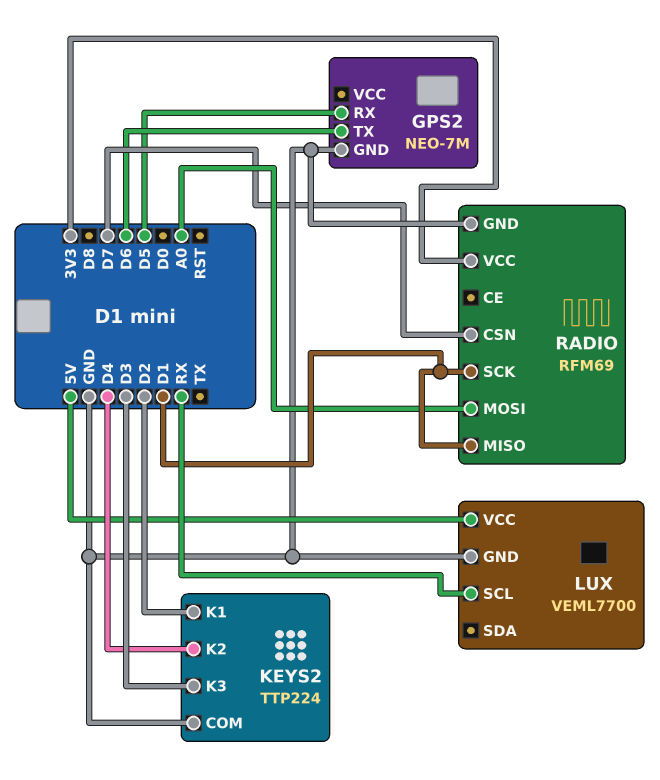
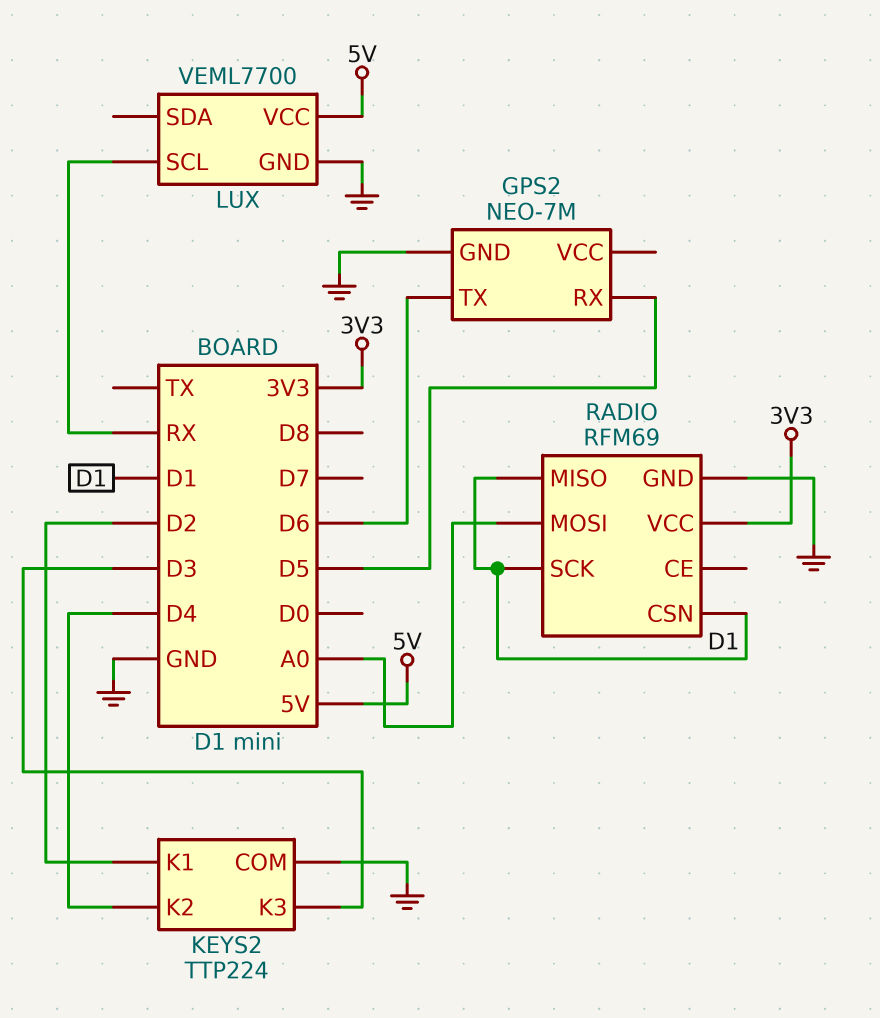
RADIO pin CSN: D7 -> D1

